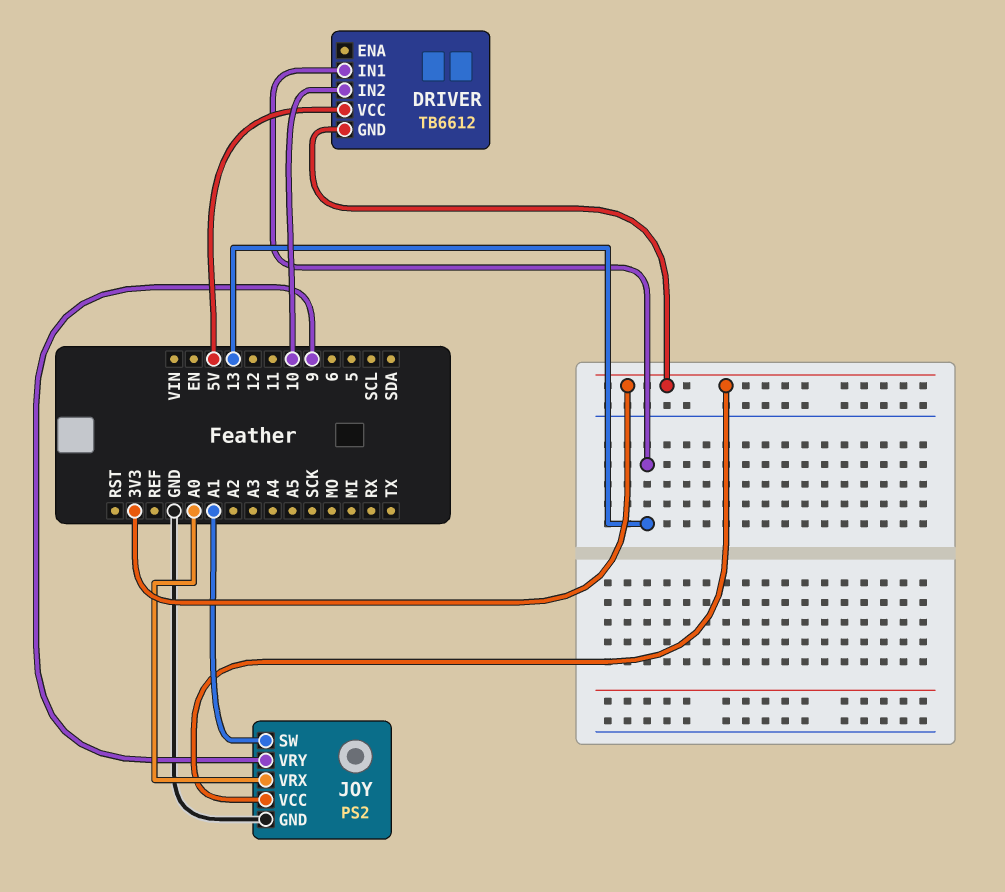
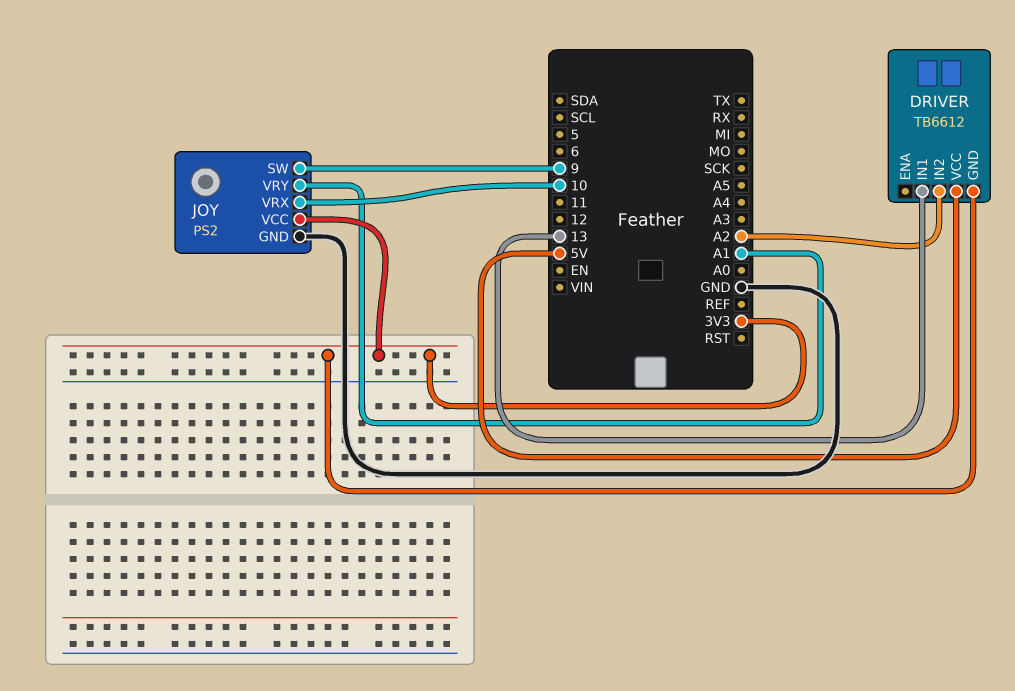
DRIVER pin IN2: 10 -> A2
JOY pin SW: A1 -> 9
JOY pin VRX: A0 -> 10
JOY pin VRY: 9 -> A1

